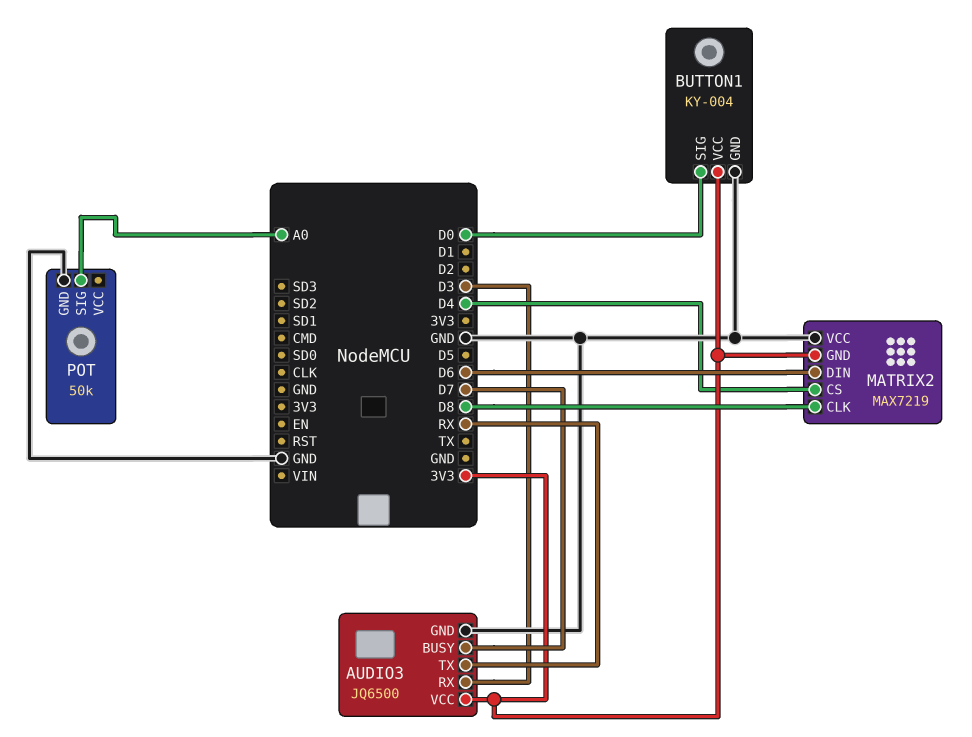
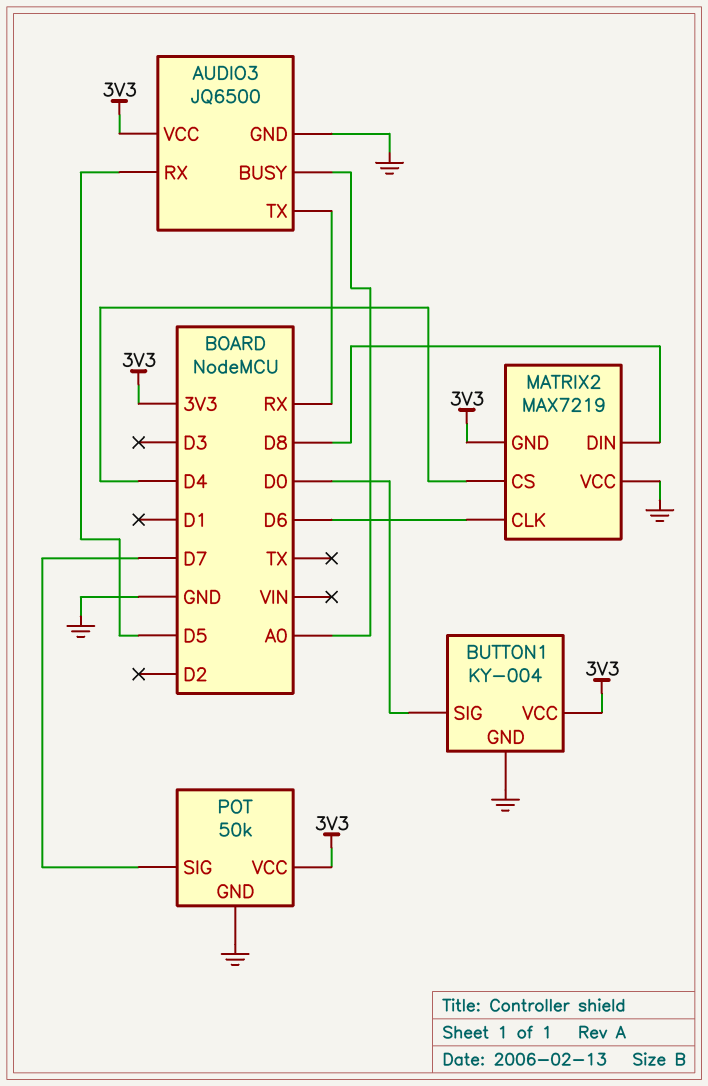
AUDIO3 pin BUSY: D7 -> A0
AUDIO3 pin RX: D3 -> D5
MATRIX2 pin CLK: D8 -> D6
MATRIX2 pin DIN: D6 -> D8
POT pin SIG: A0 -> D7
POT pin VCC: none -> 3V3

